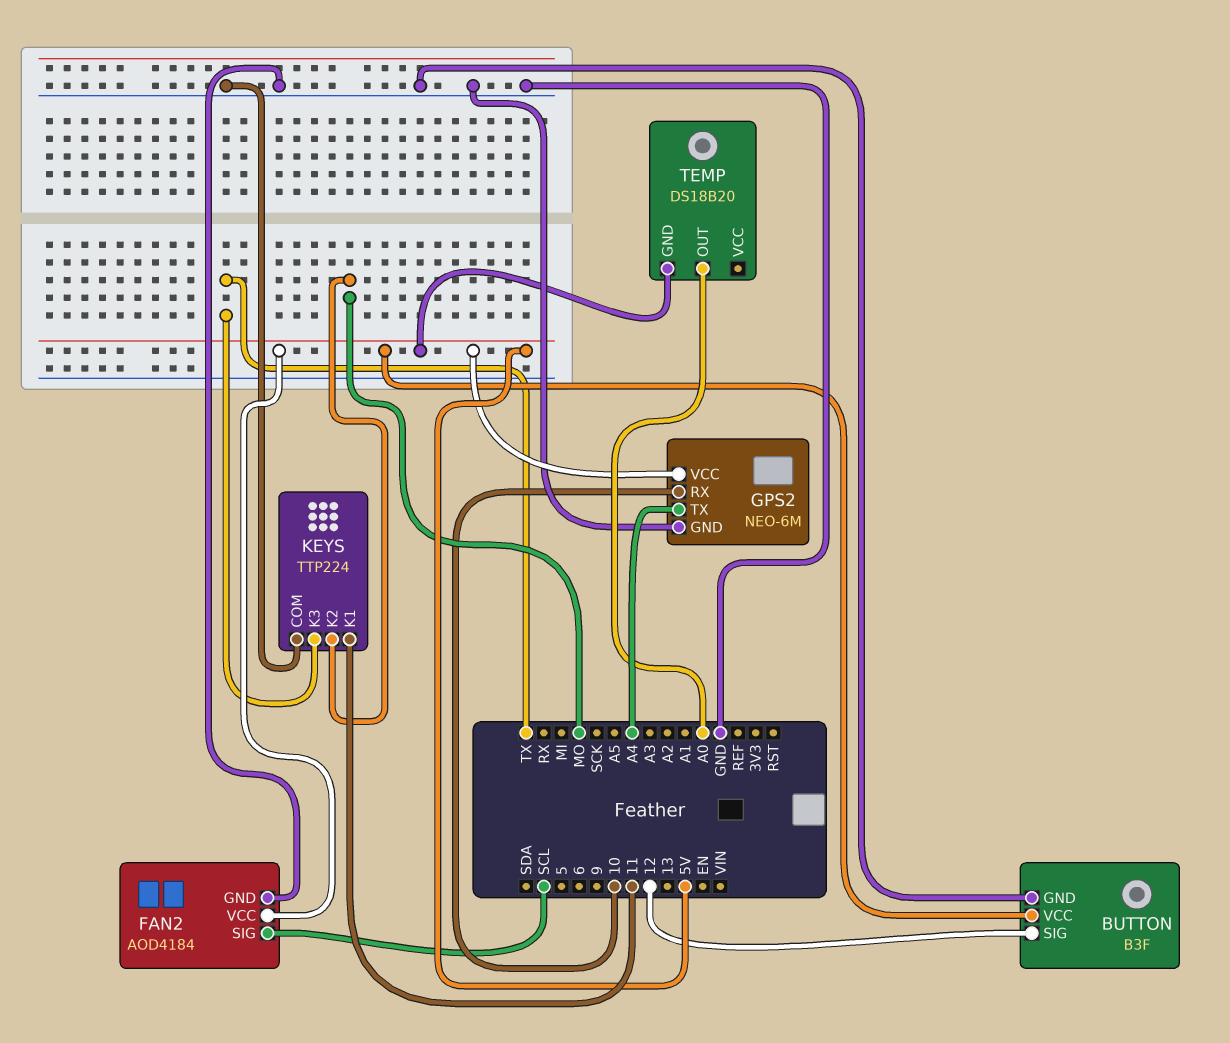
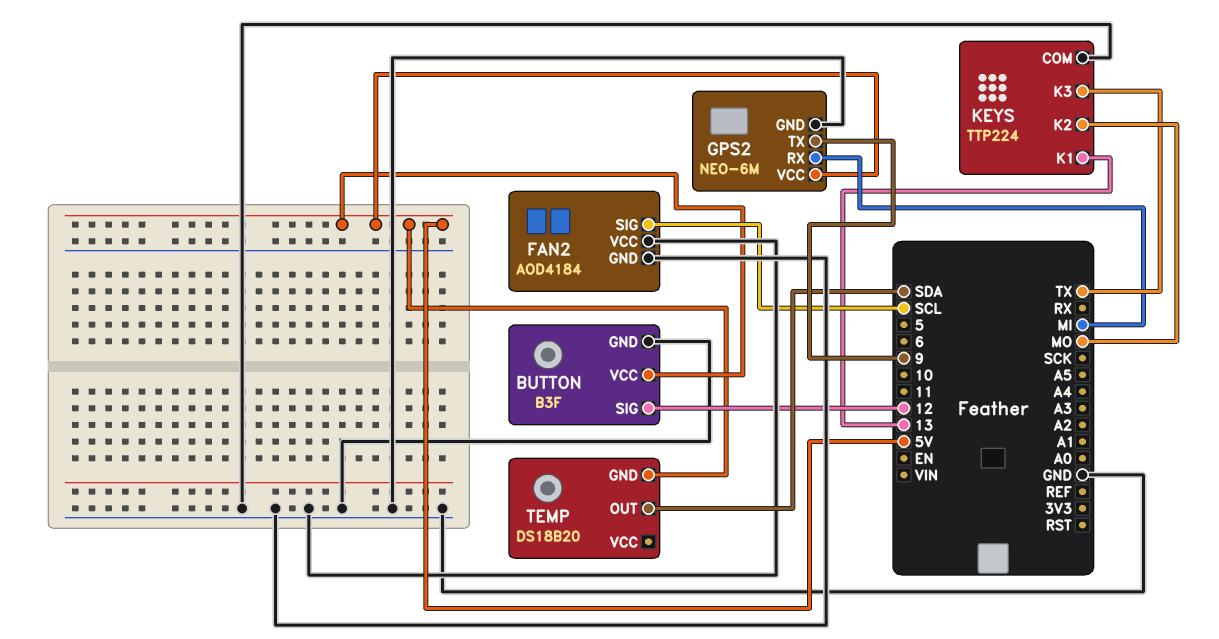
FAN2 pin VCC: 5V -> GND
GPS2 pin RX: 10 -> MI
GPS2 pin TX: A4 -> 9
KEYS pin K1: 11 -> 13
TEMP pin OUT: A0 -> SDA

